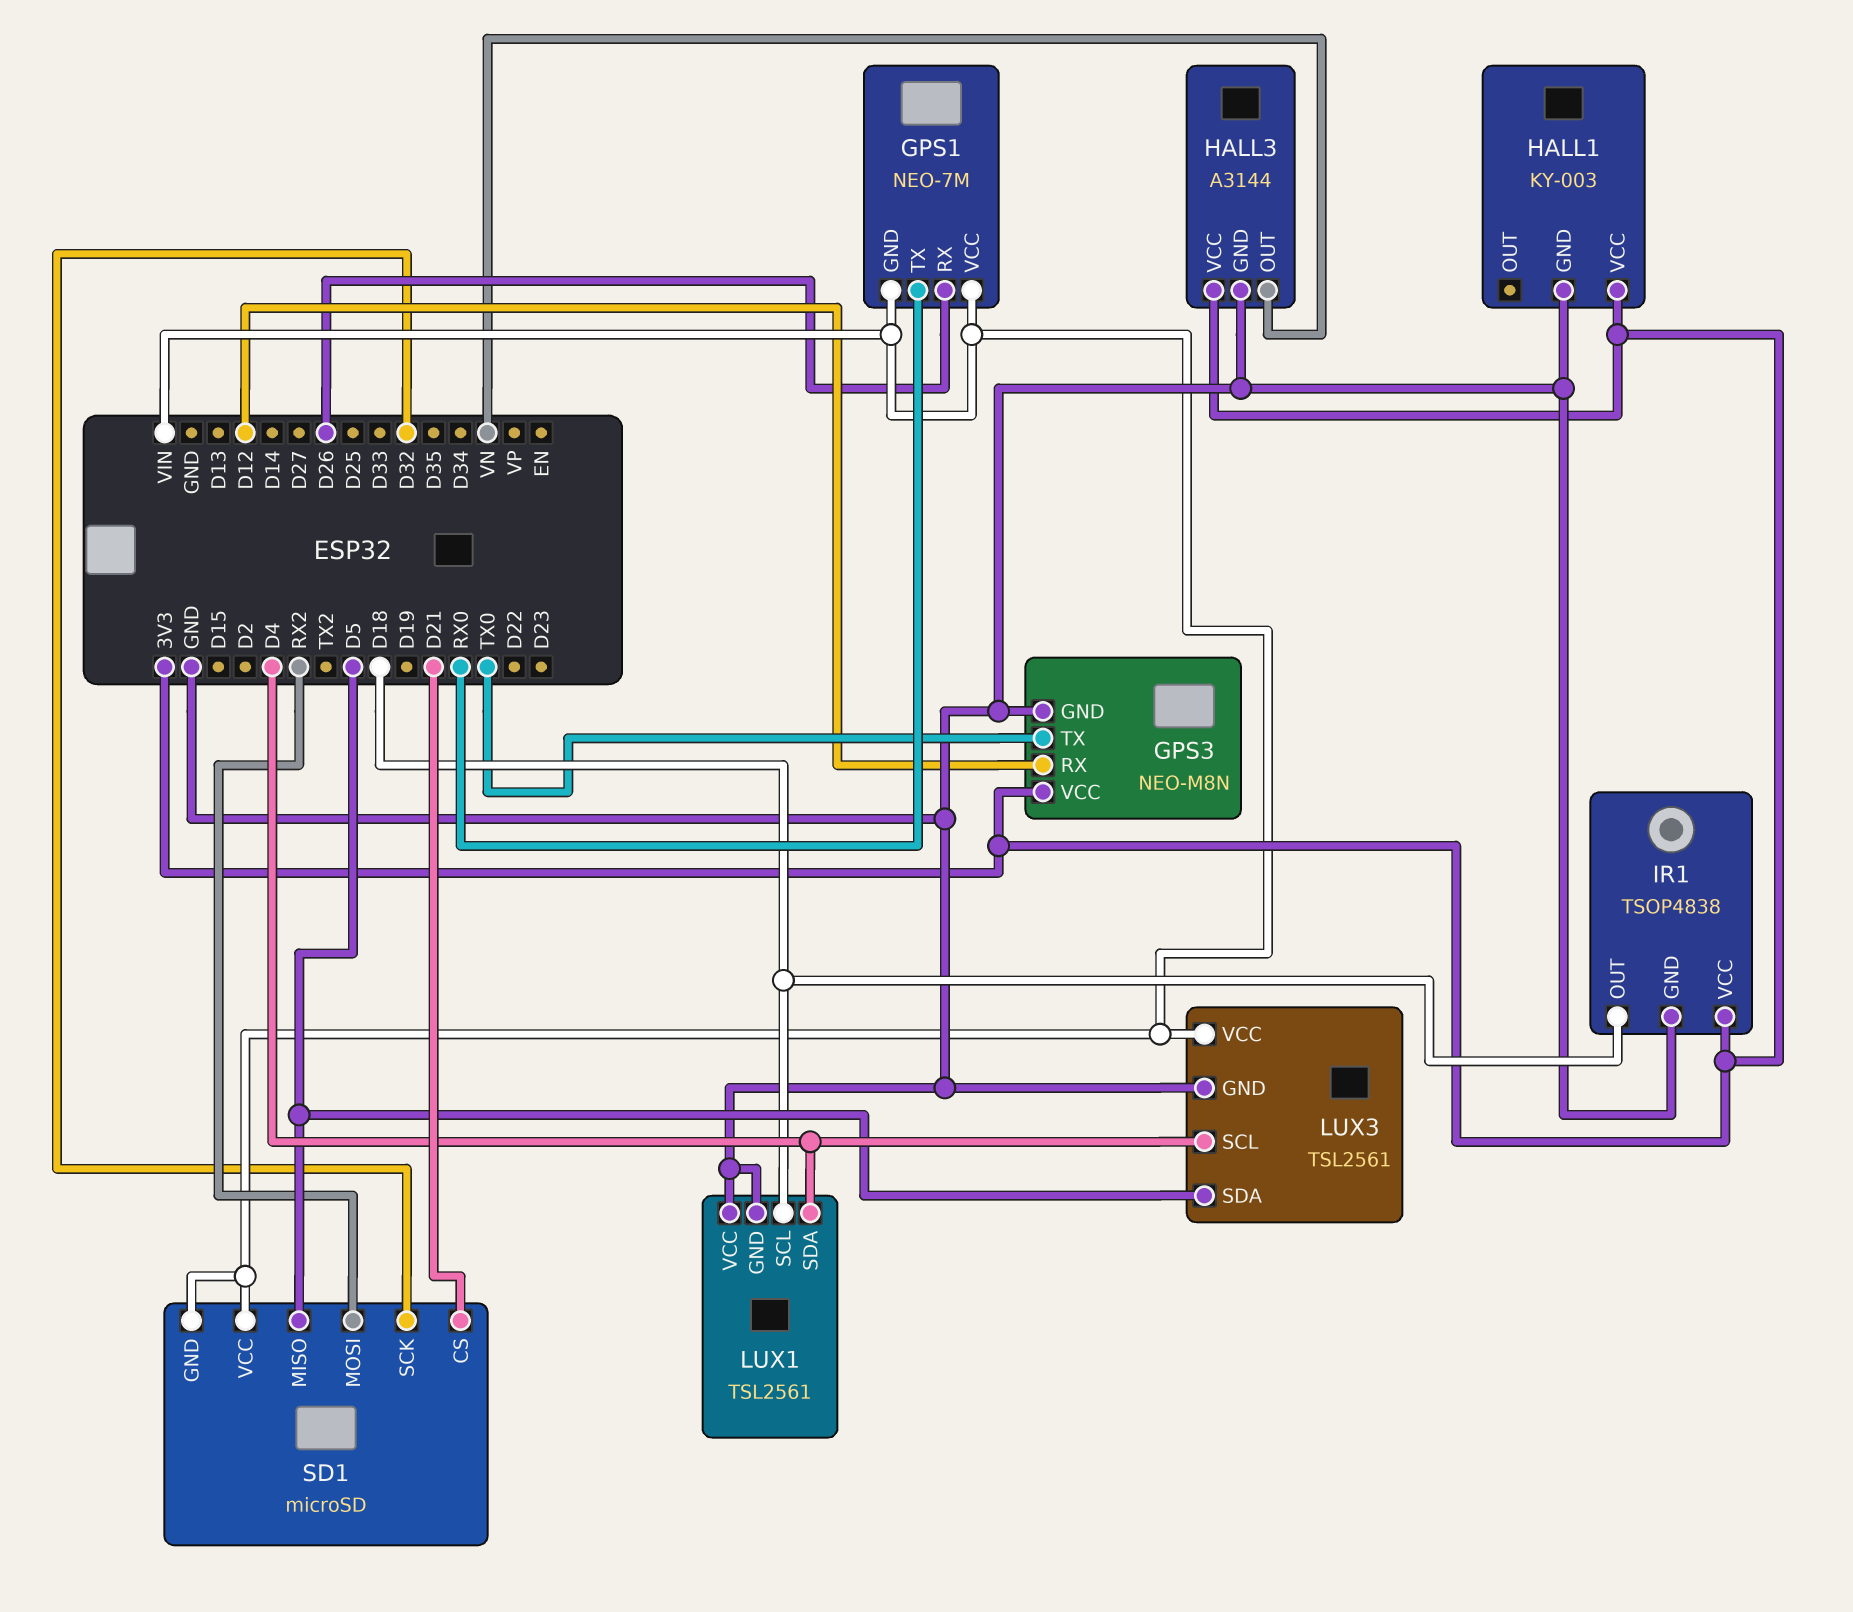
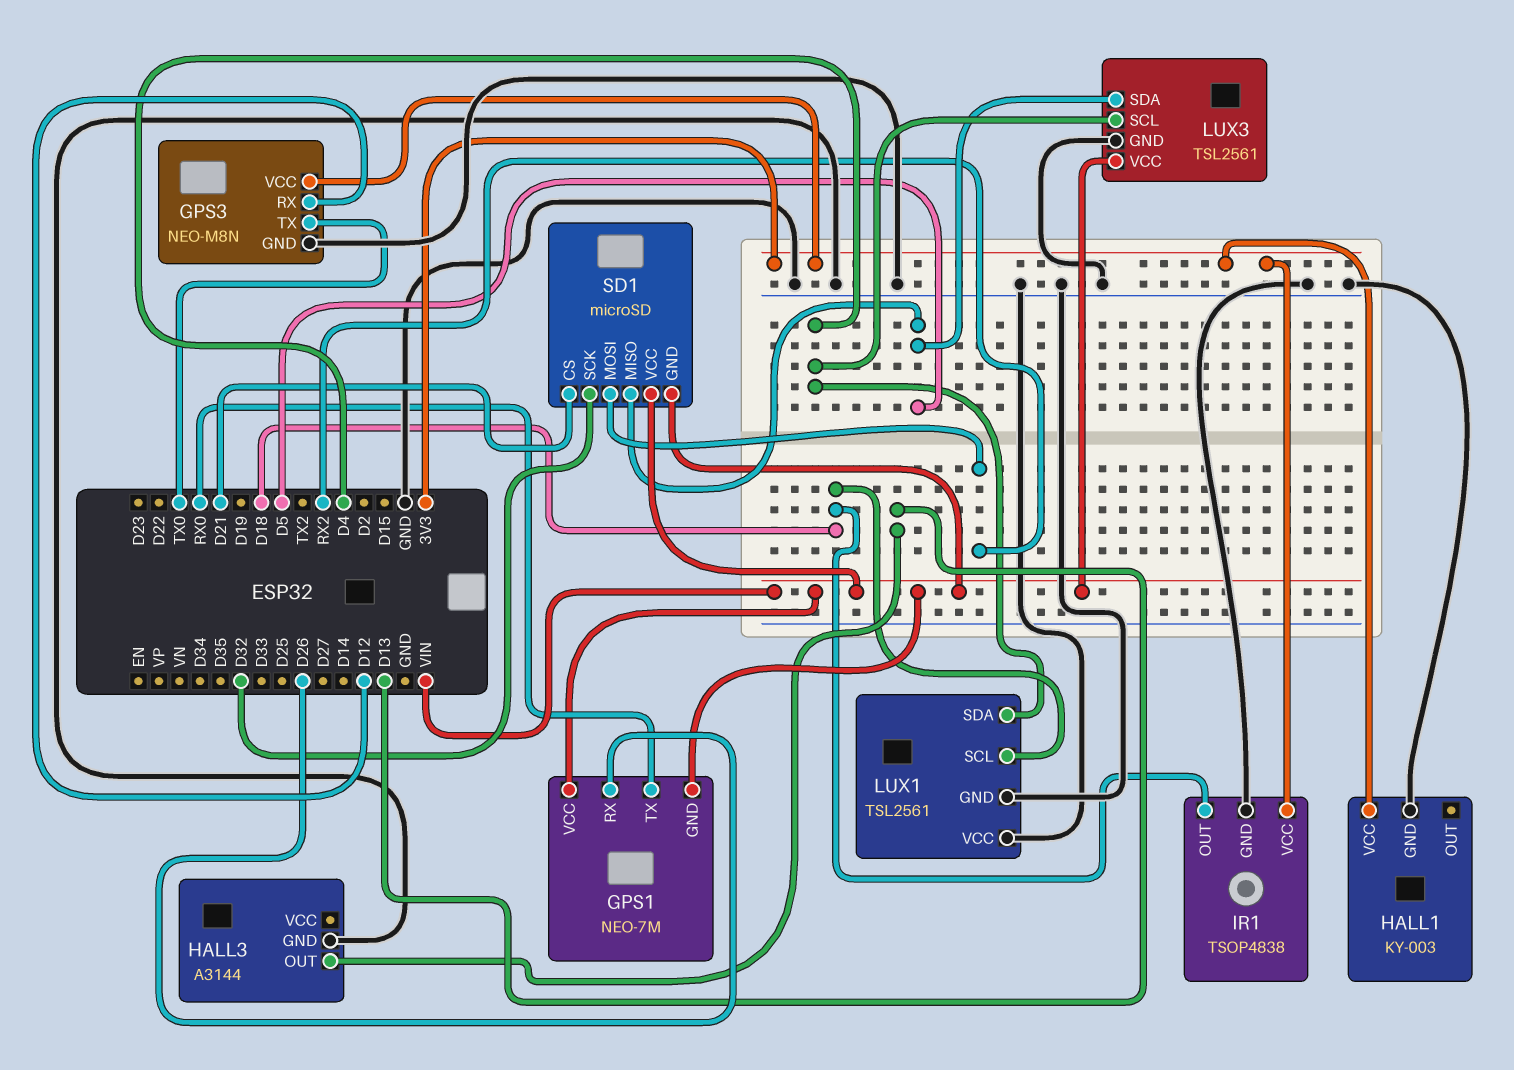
HALL3 pin OUT: VN -> D13
HALL3 pin VCC: 3V3 -> none

